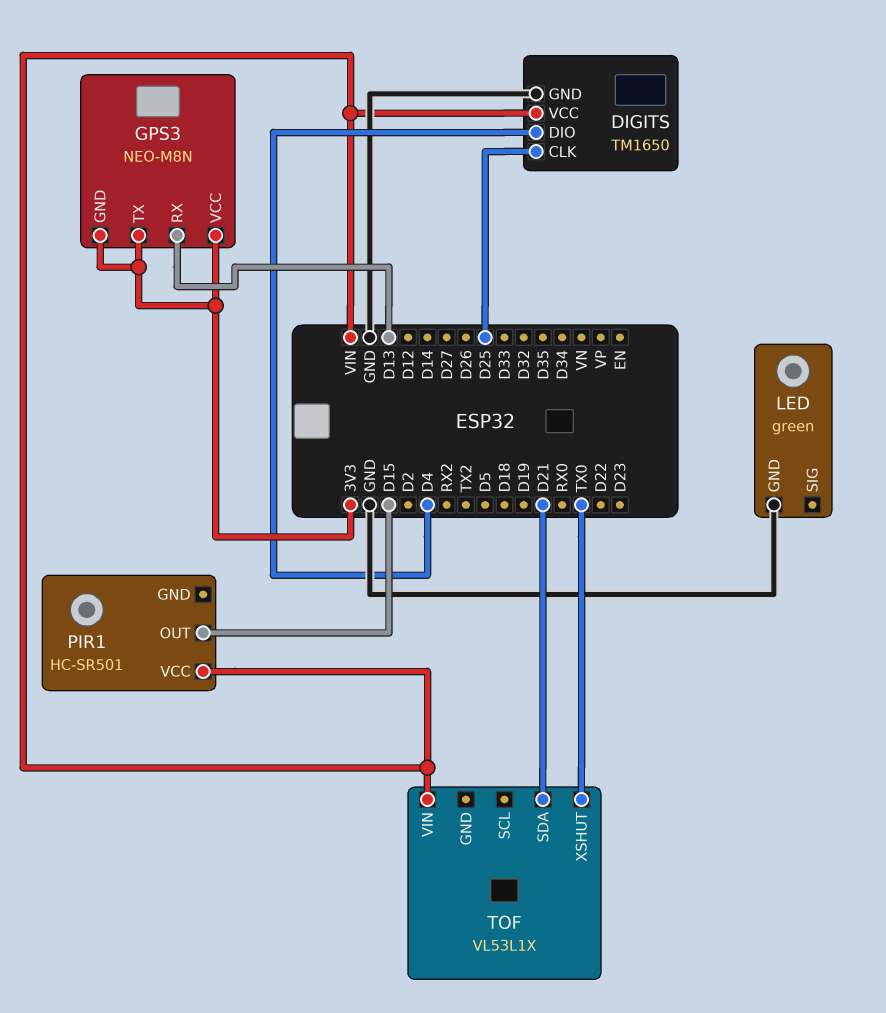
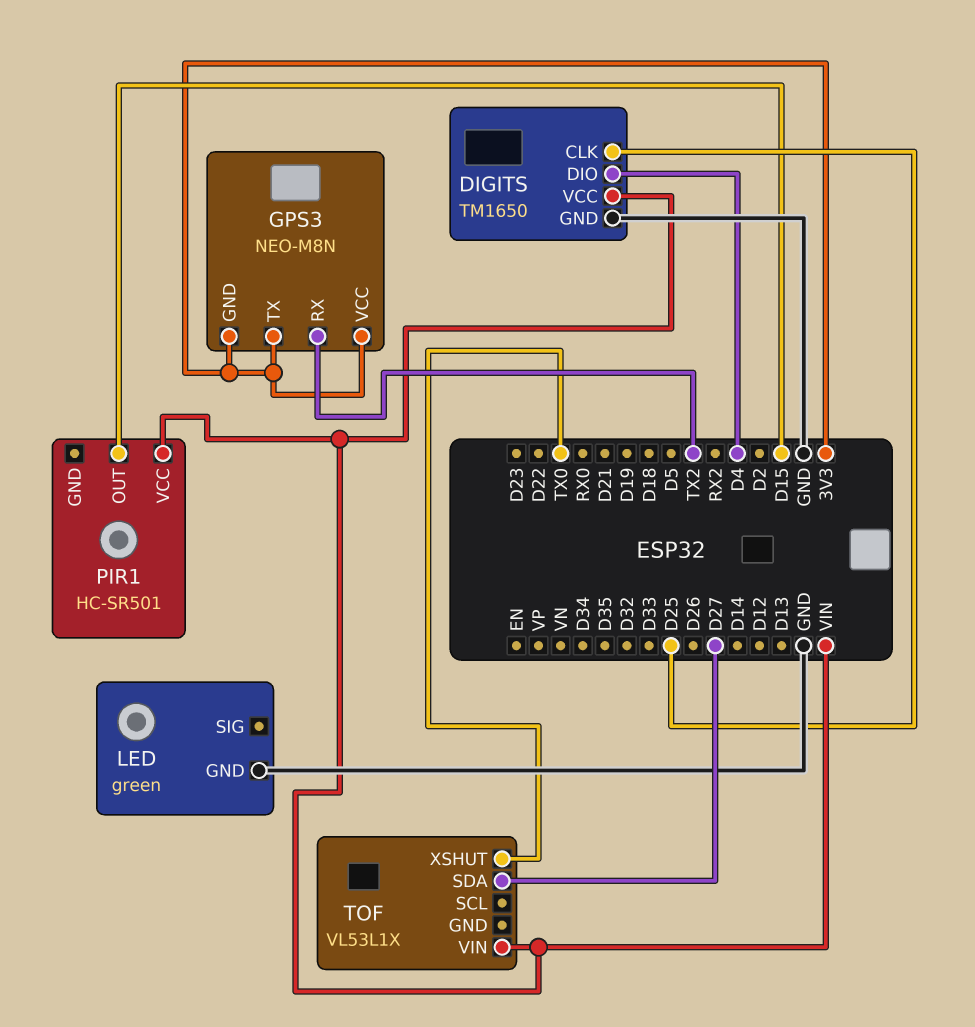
GPS3 pin RX: D13 -> TX2
TOF pin SDA: D21 -> D27

